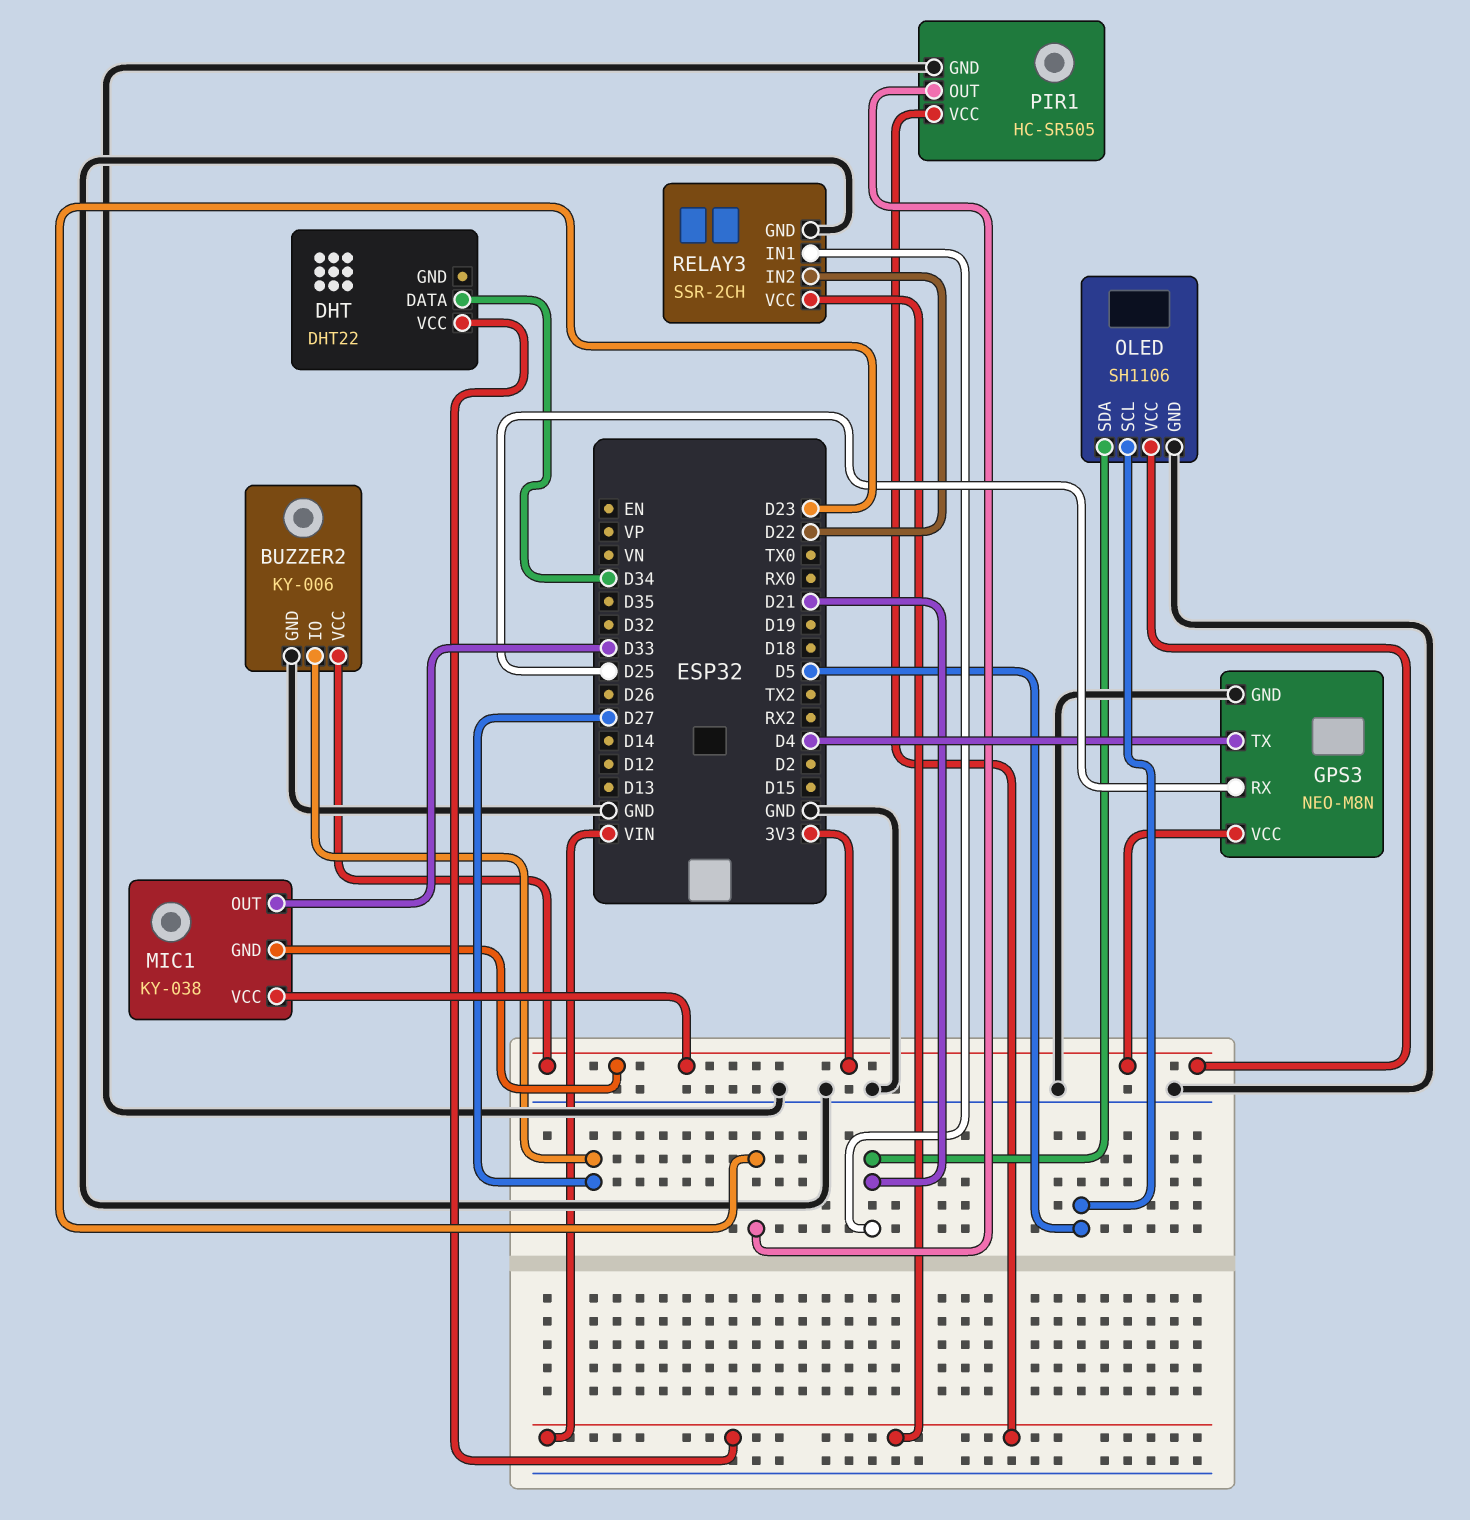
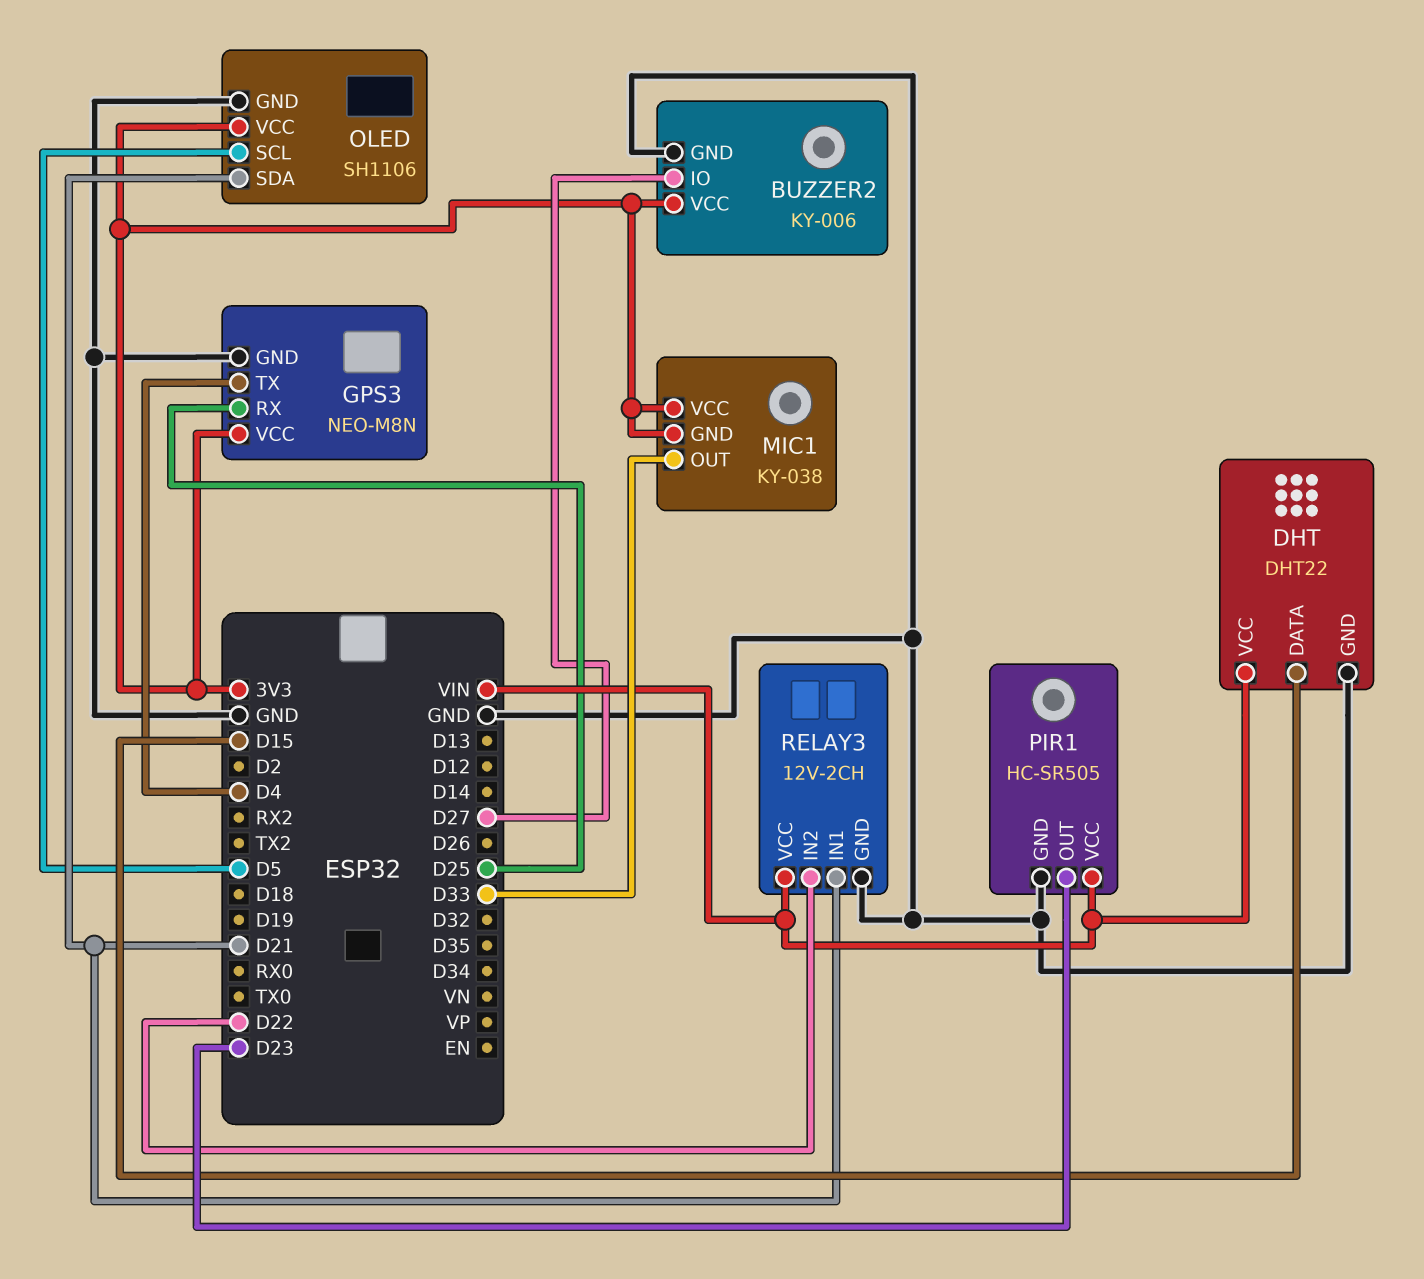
DHT pin DATA: D34 -> D15
DHT pin GND: none -> GND
RELAY3: SSR-2CH -> 12V-2CH

